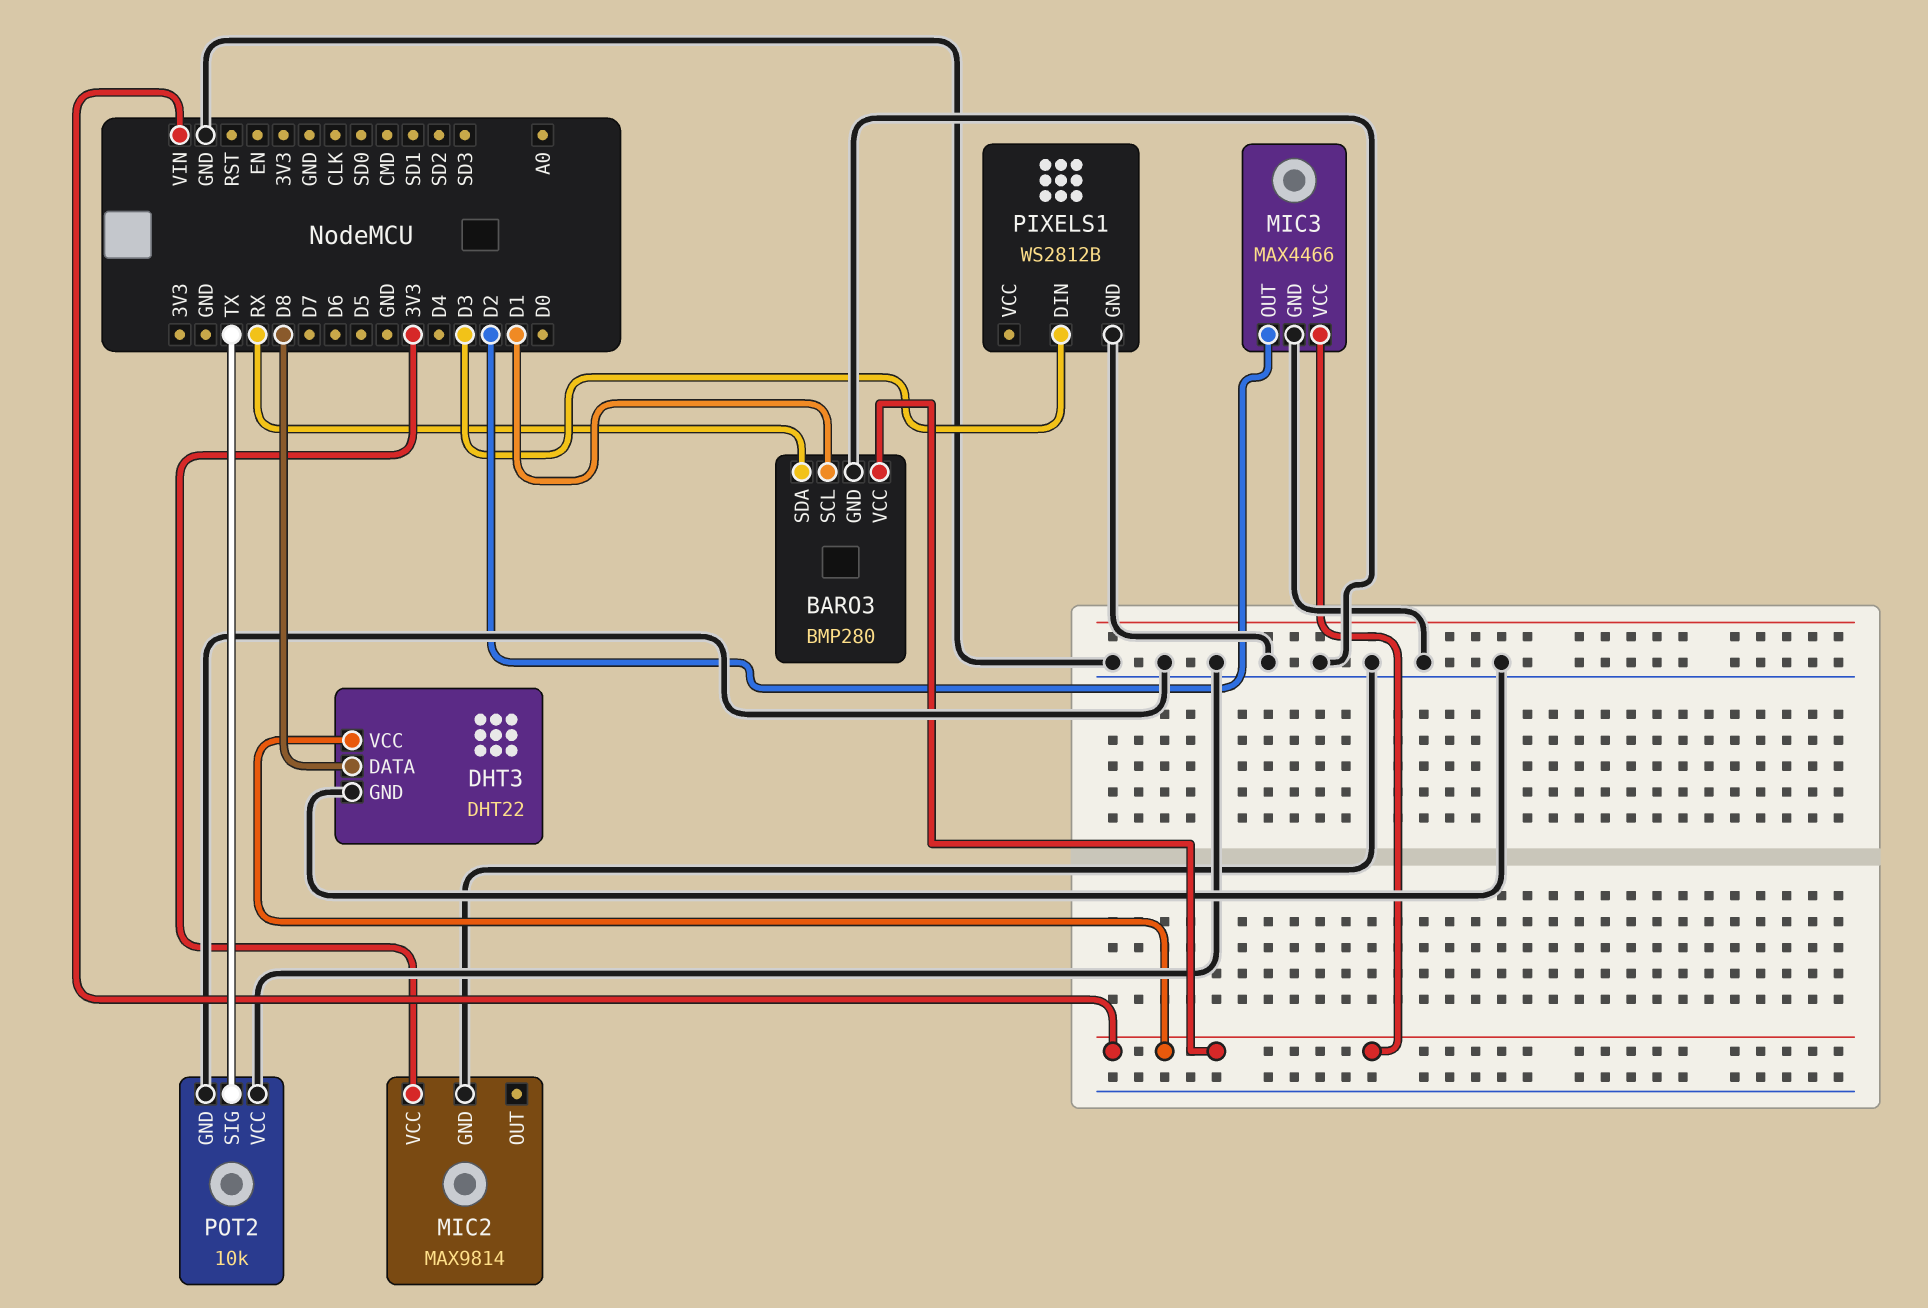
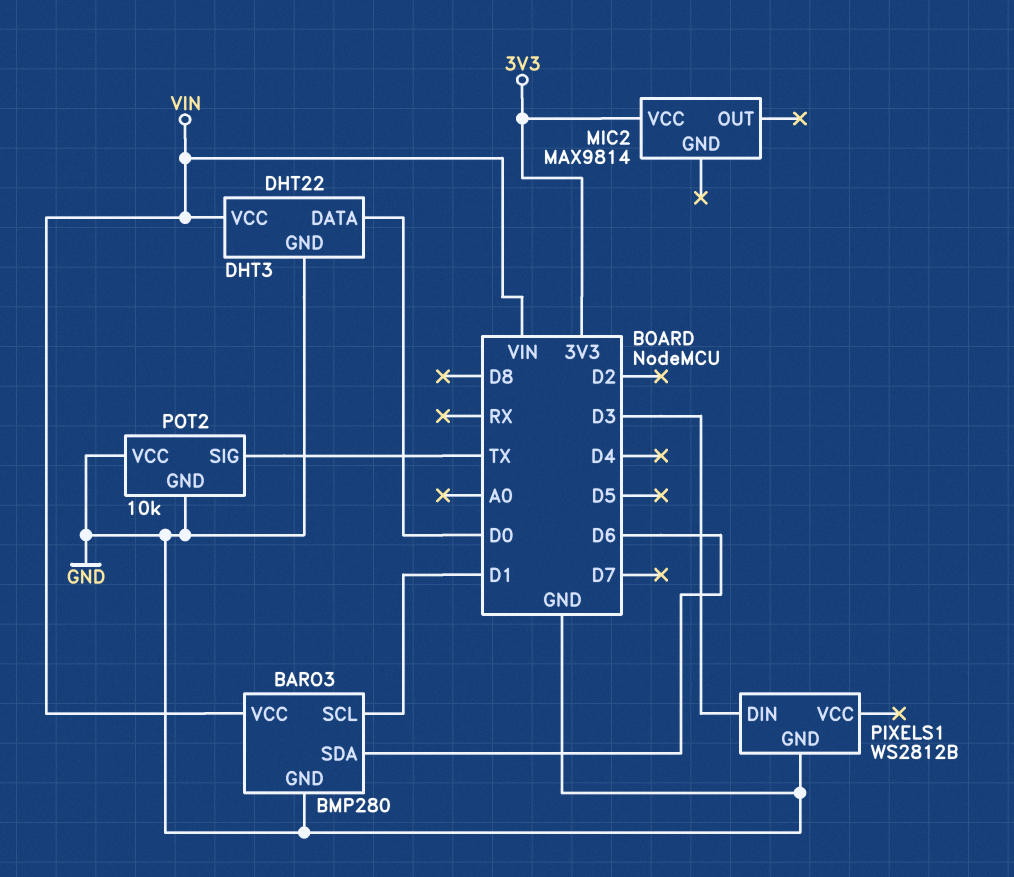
BARO3 pin SDA: RX -> D6
DHT3 pin DATA: D8 -> D0
MIC2 pin GND: GND -> none
MIC3: MAX4466 -> none
MIC3 pin GND: GND -> none
MIC3 pin OUT: D2 -> none
MIC3 pin VCC: VIN -> none

